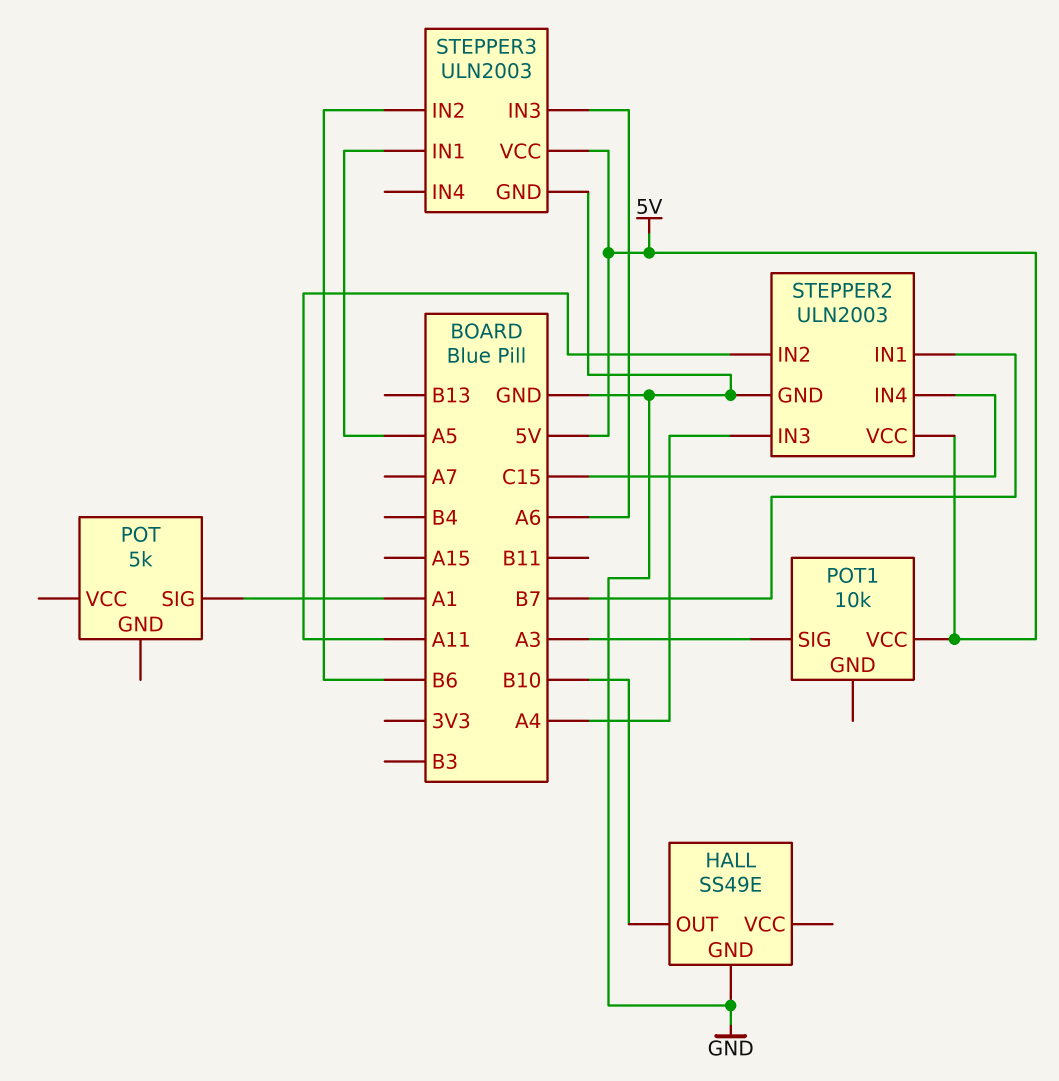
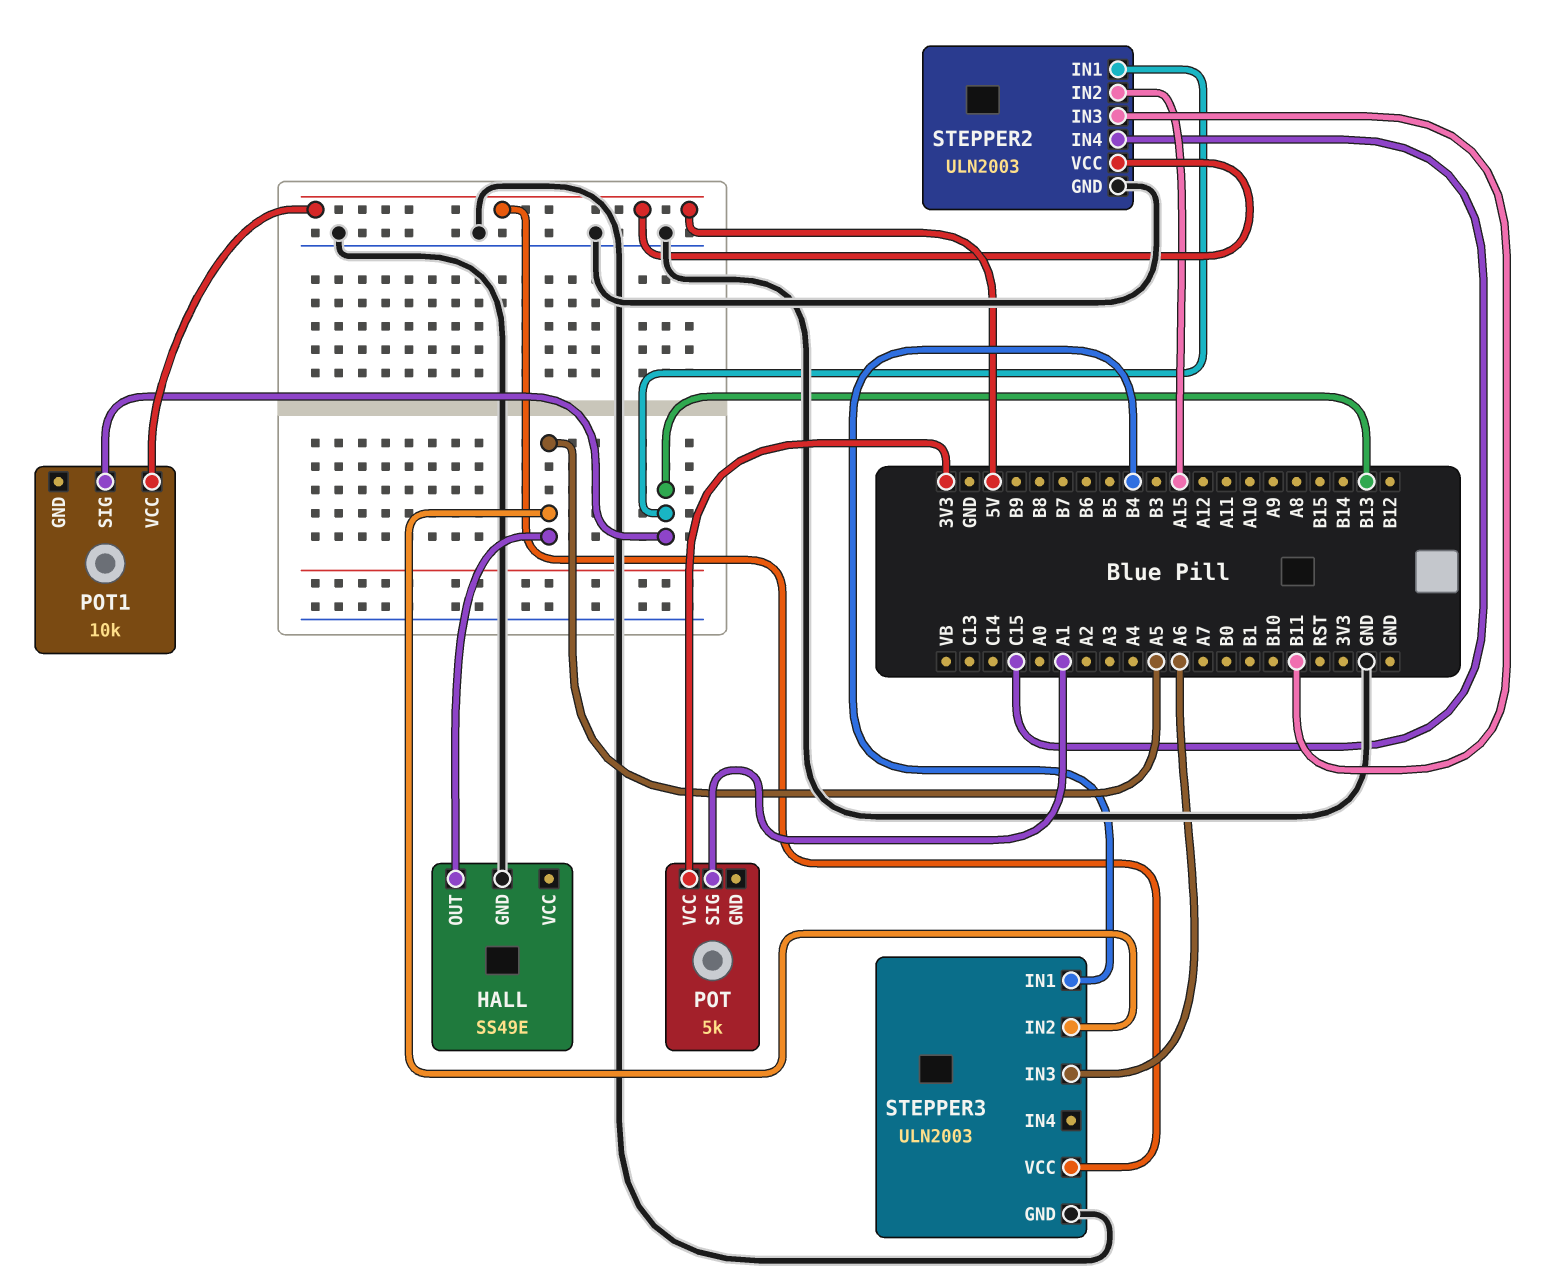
HALL pin OUT: B10 -> A5
POT pin VCC: none -> 3V3
POT1 pin SIG: A3 -> B13
STEPPER2 pin IN1: B7 -> B13
STEPPER2 pin IN2: A11 -> A15
STEPPER2 pin IN3: A4 -> B11
STEPPER3 pin IN1: A5 -> B4
STEPPER3 pin IN2: B6 -> A5

